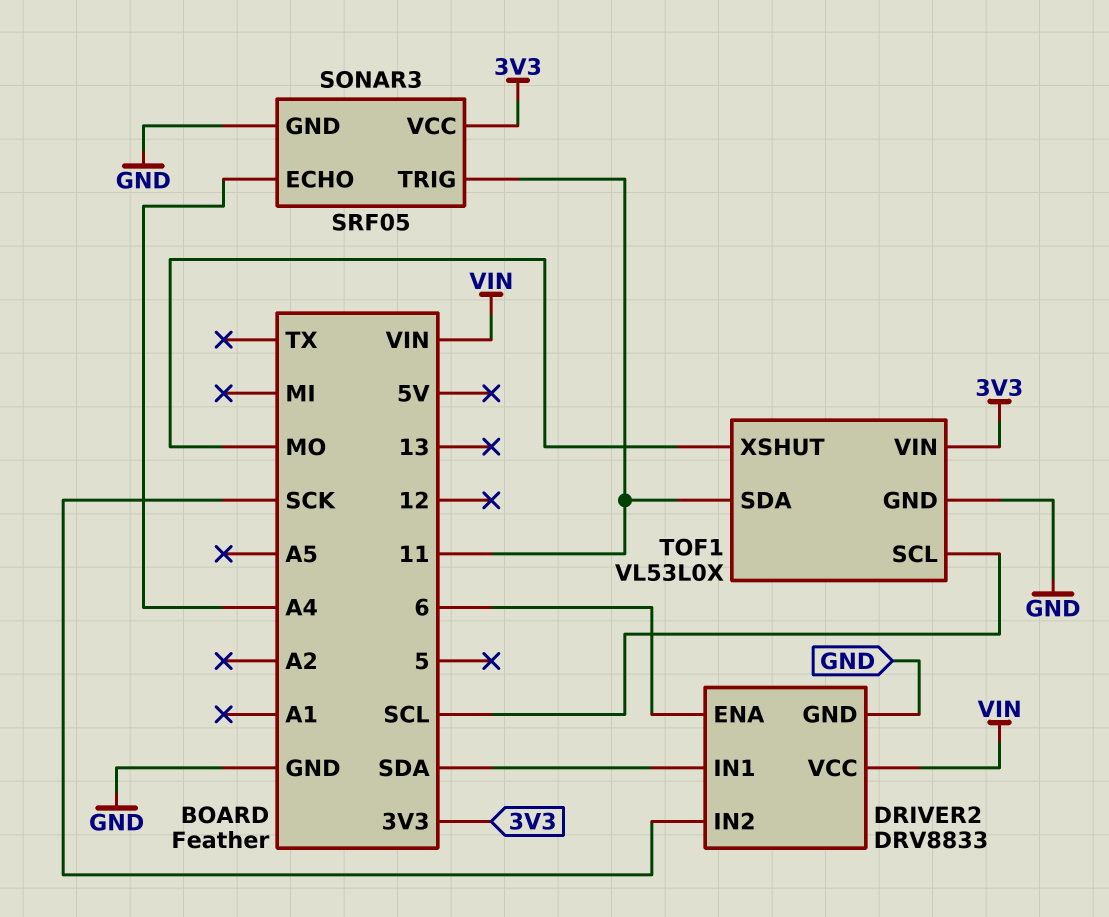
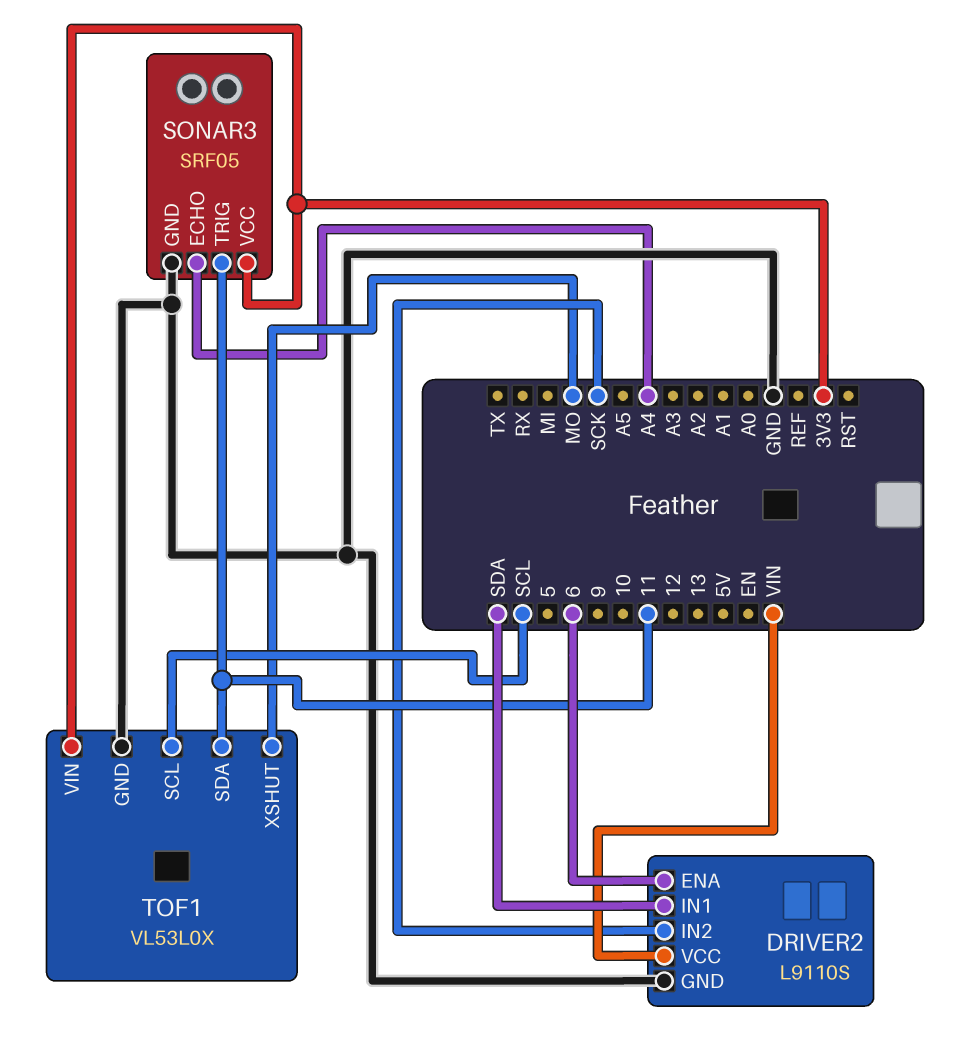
DRIVER2: DRV8833 -> L9110S

